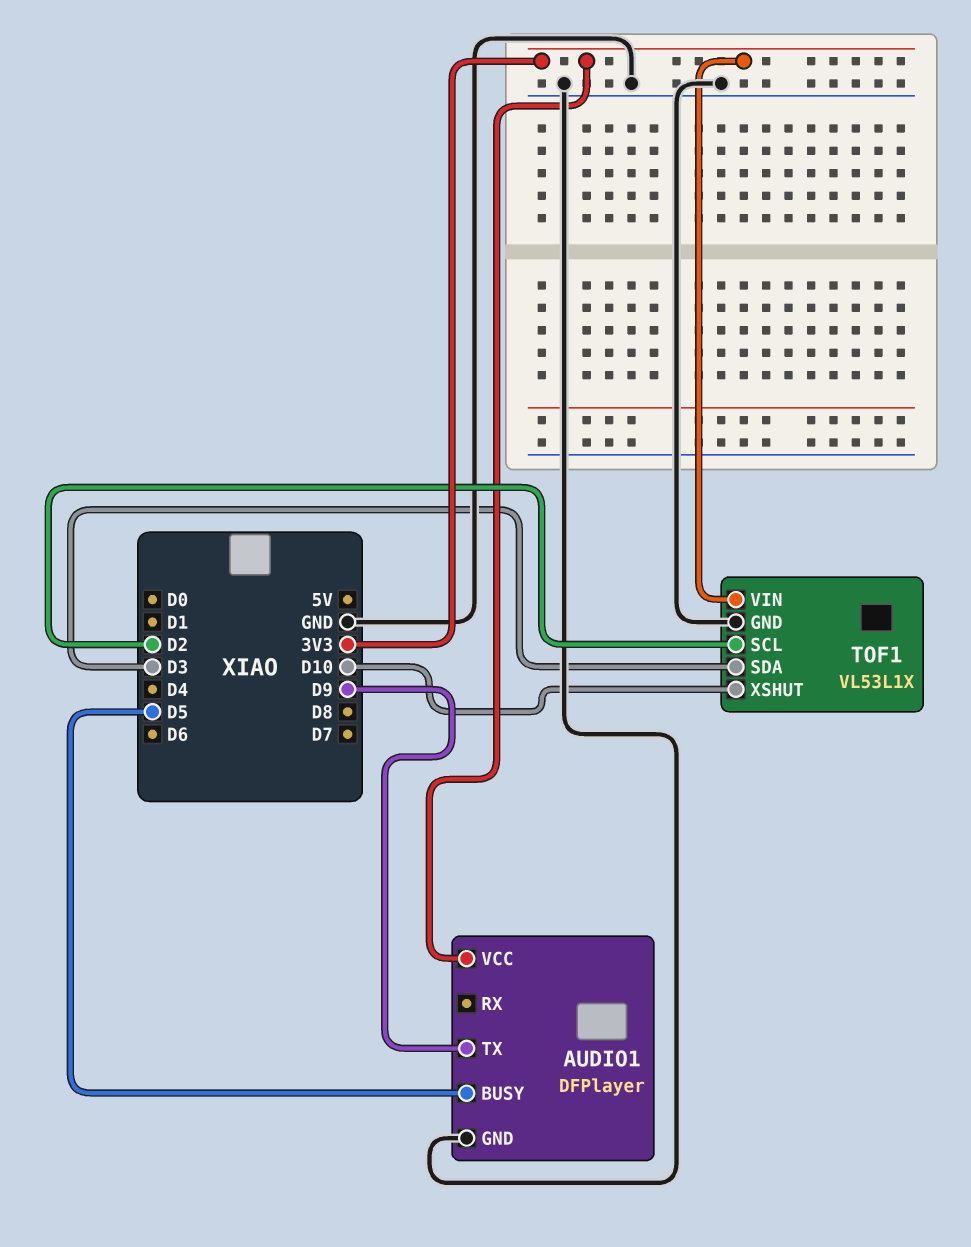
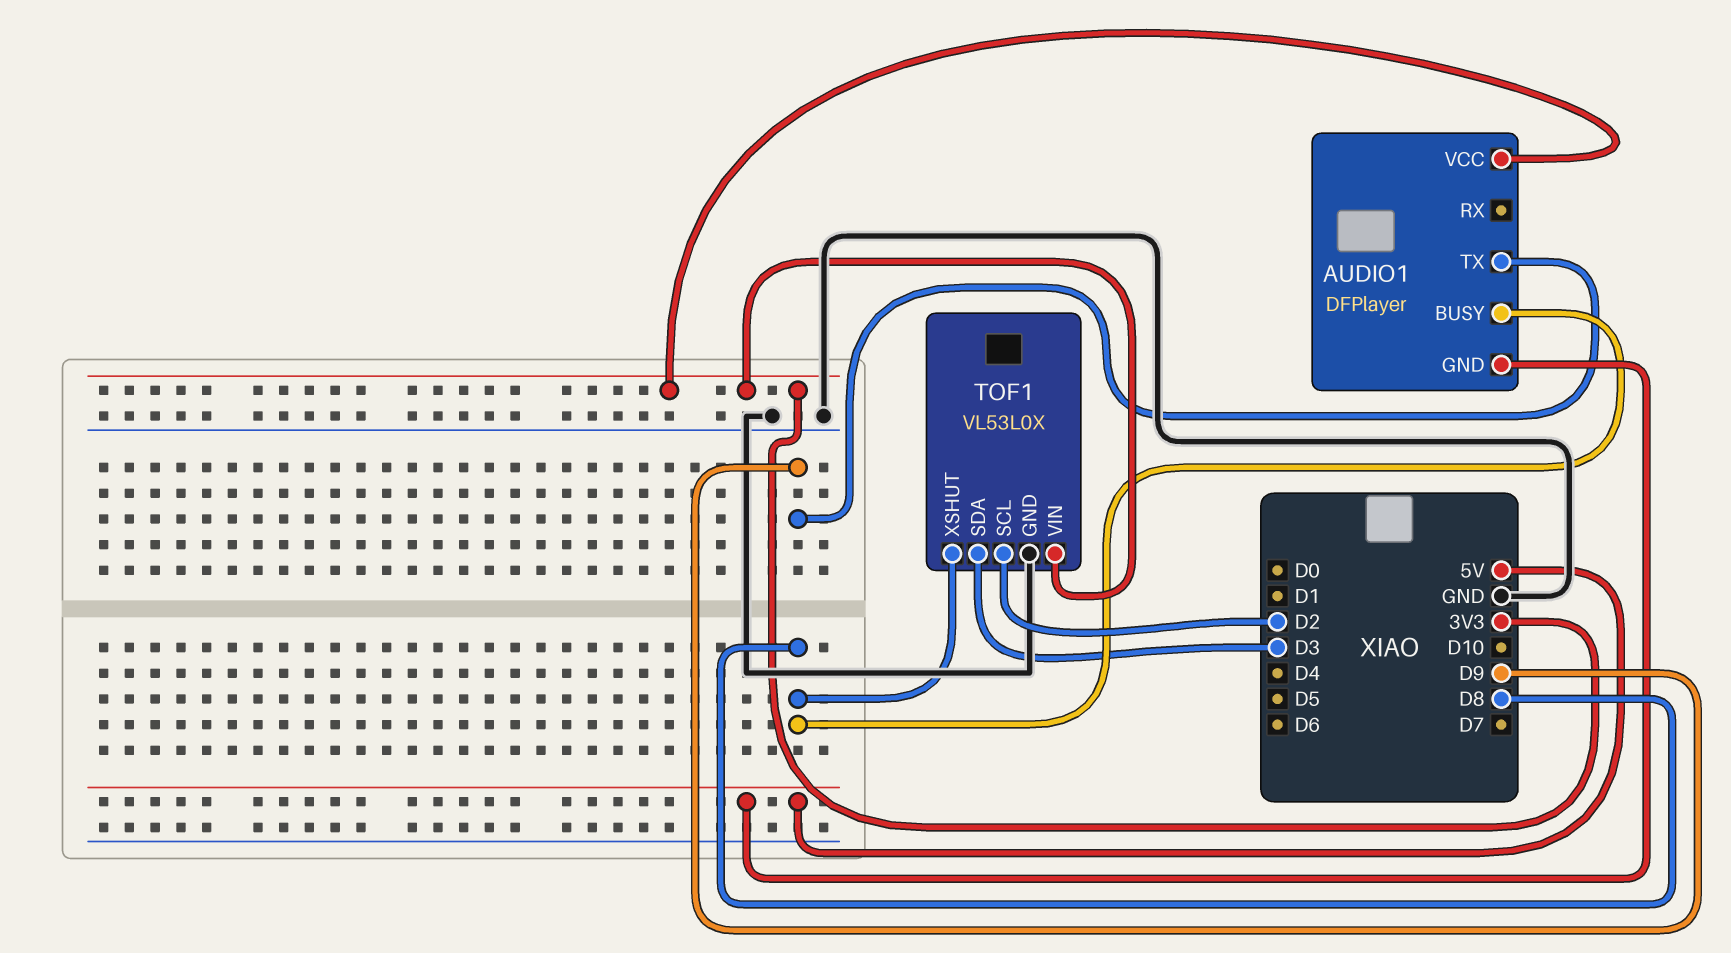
AUDIO1 pin BUSY: D5 -> D8
AUDIO1 pin GND: GND -> 5V
TOF1: VL53L1X -> VL53L0X
TOF1 pin XSHUT: D10 -> D8

